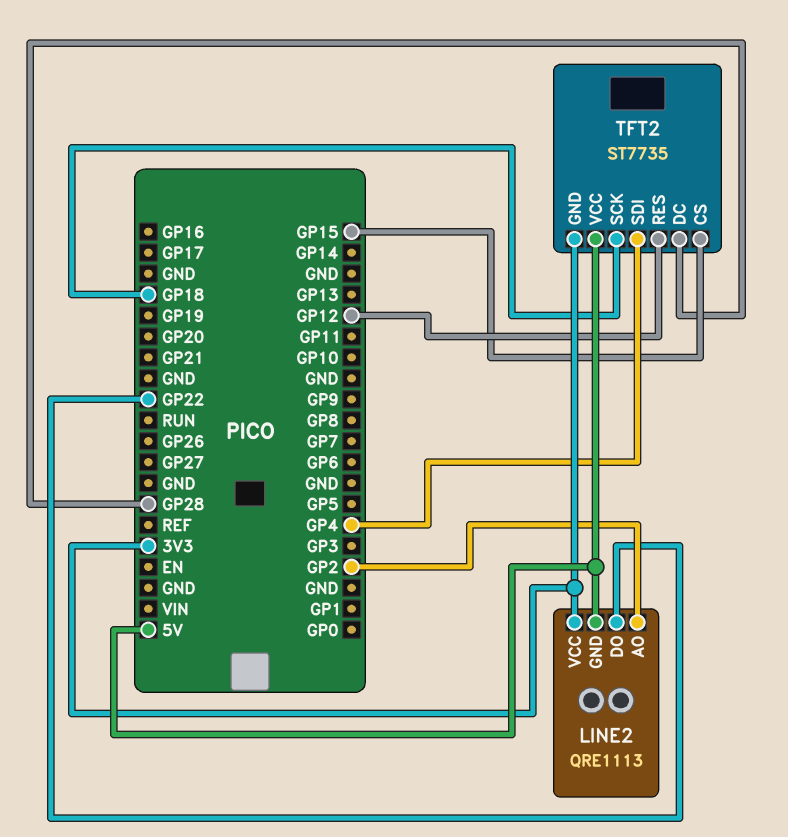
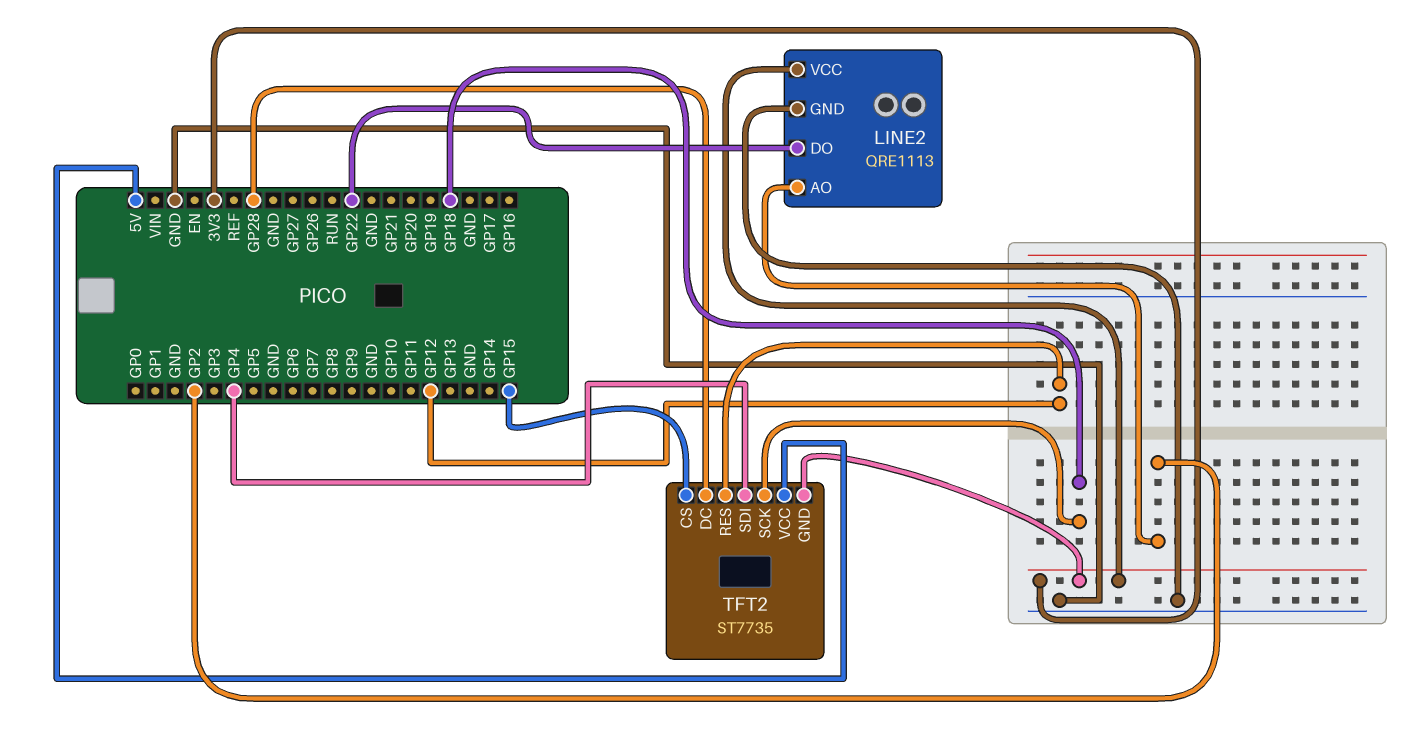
LINE2 pin GND: 5V -> GND

